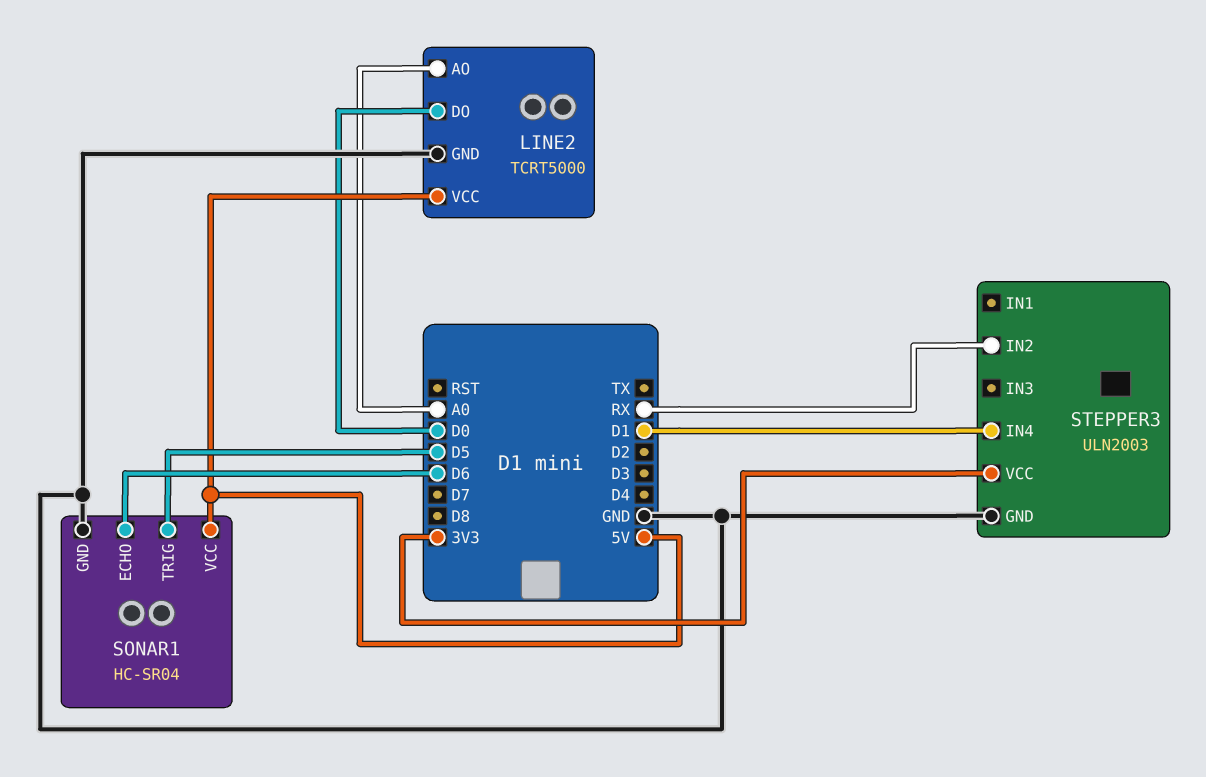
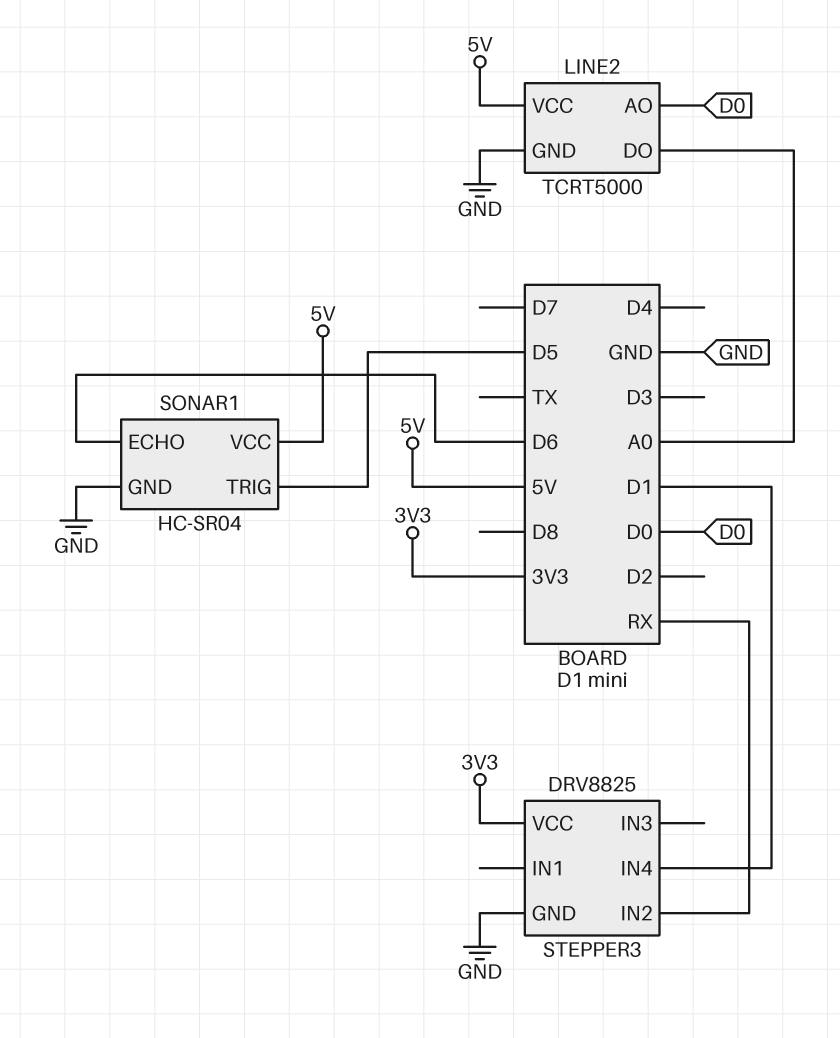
LINE2 pin AO: A0 -> D0
LINE2 pin DO: D0 -> A0
STEPPER3: ULN2003 -> DRV8825

